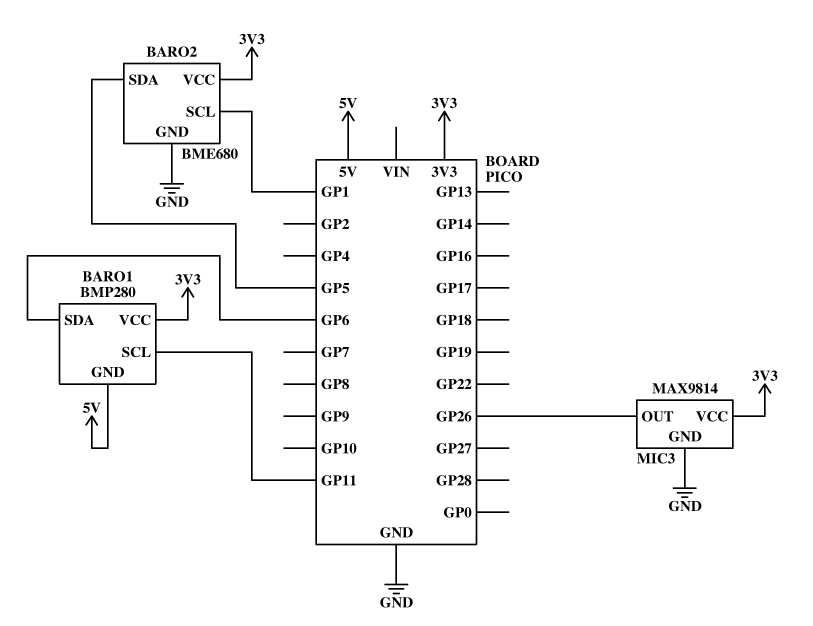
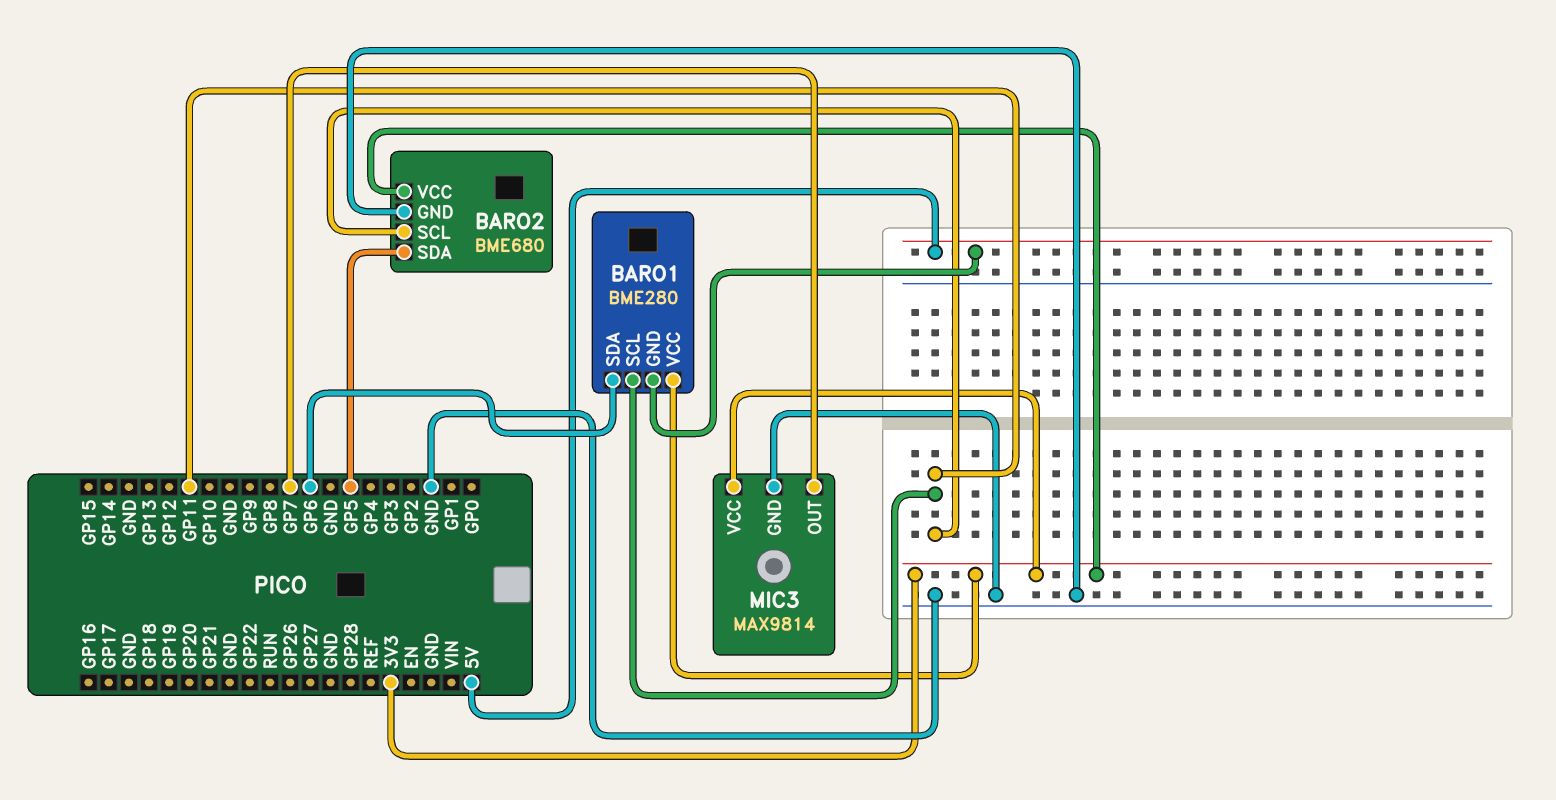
BARO1: BMP280 -> BME280
BARO2 pin SCL: GP1 -> GP11
MIC3 pin OUT: GP26 -> GP7

